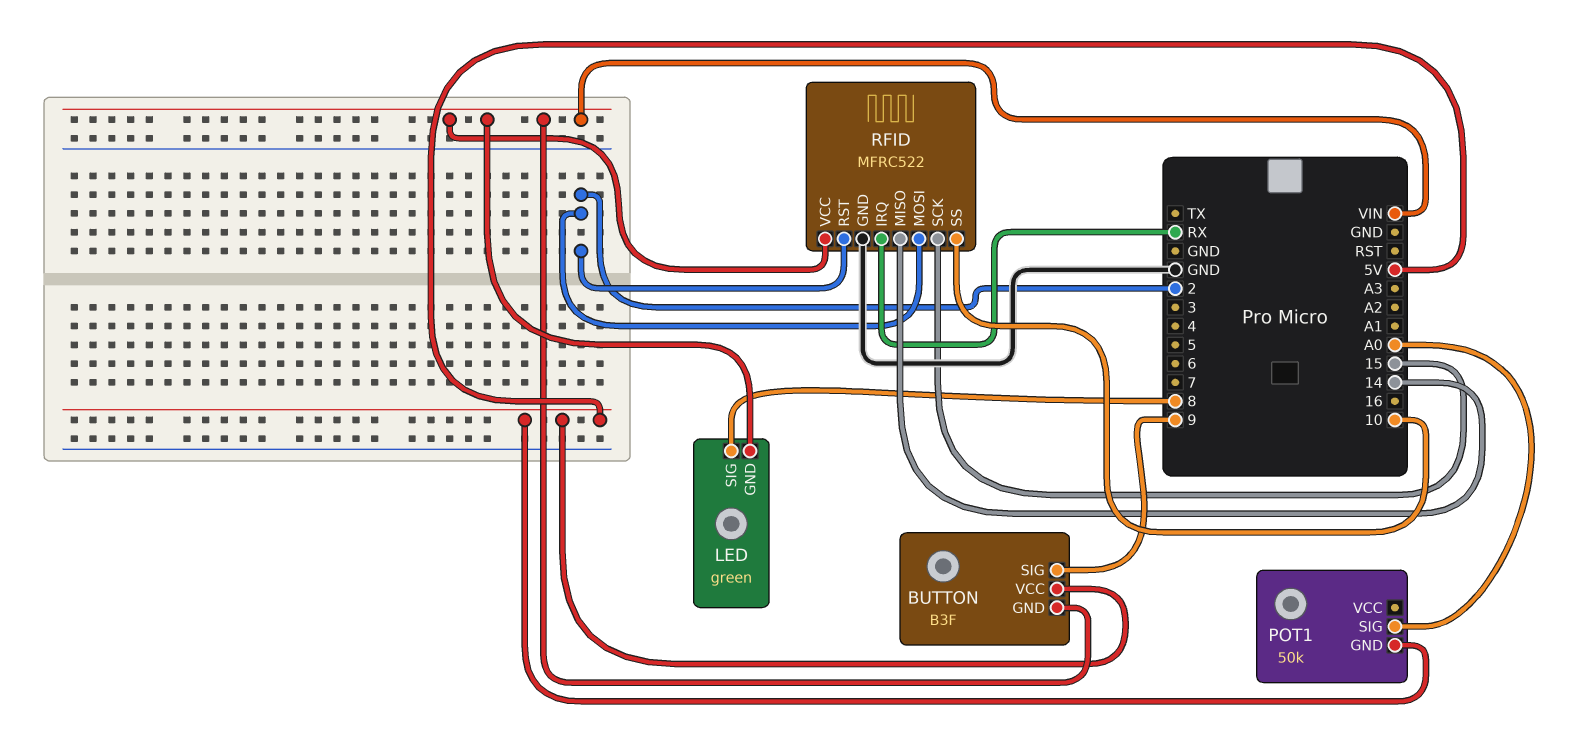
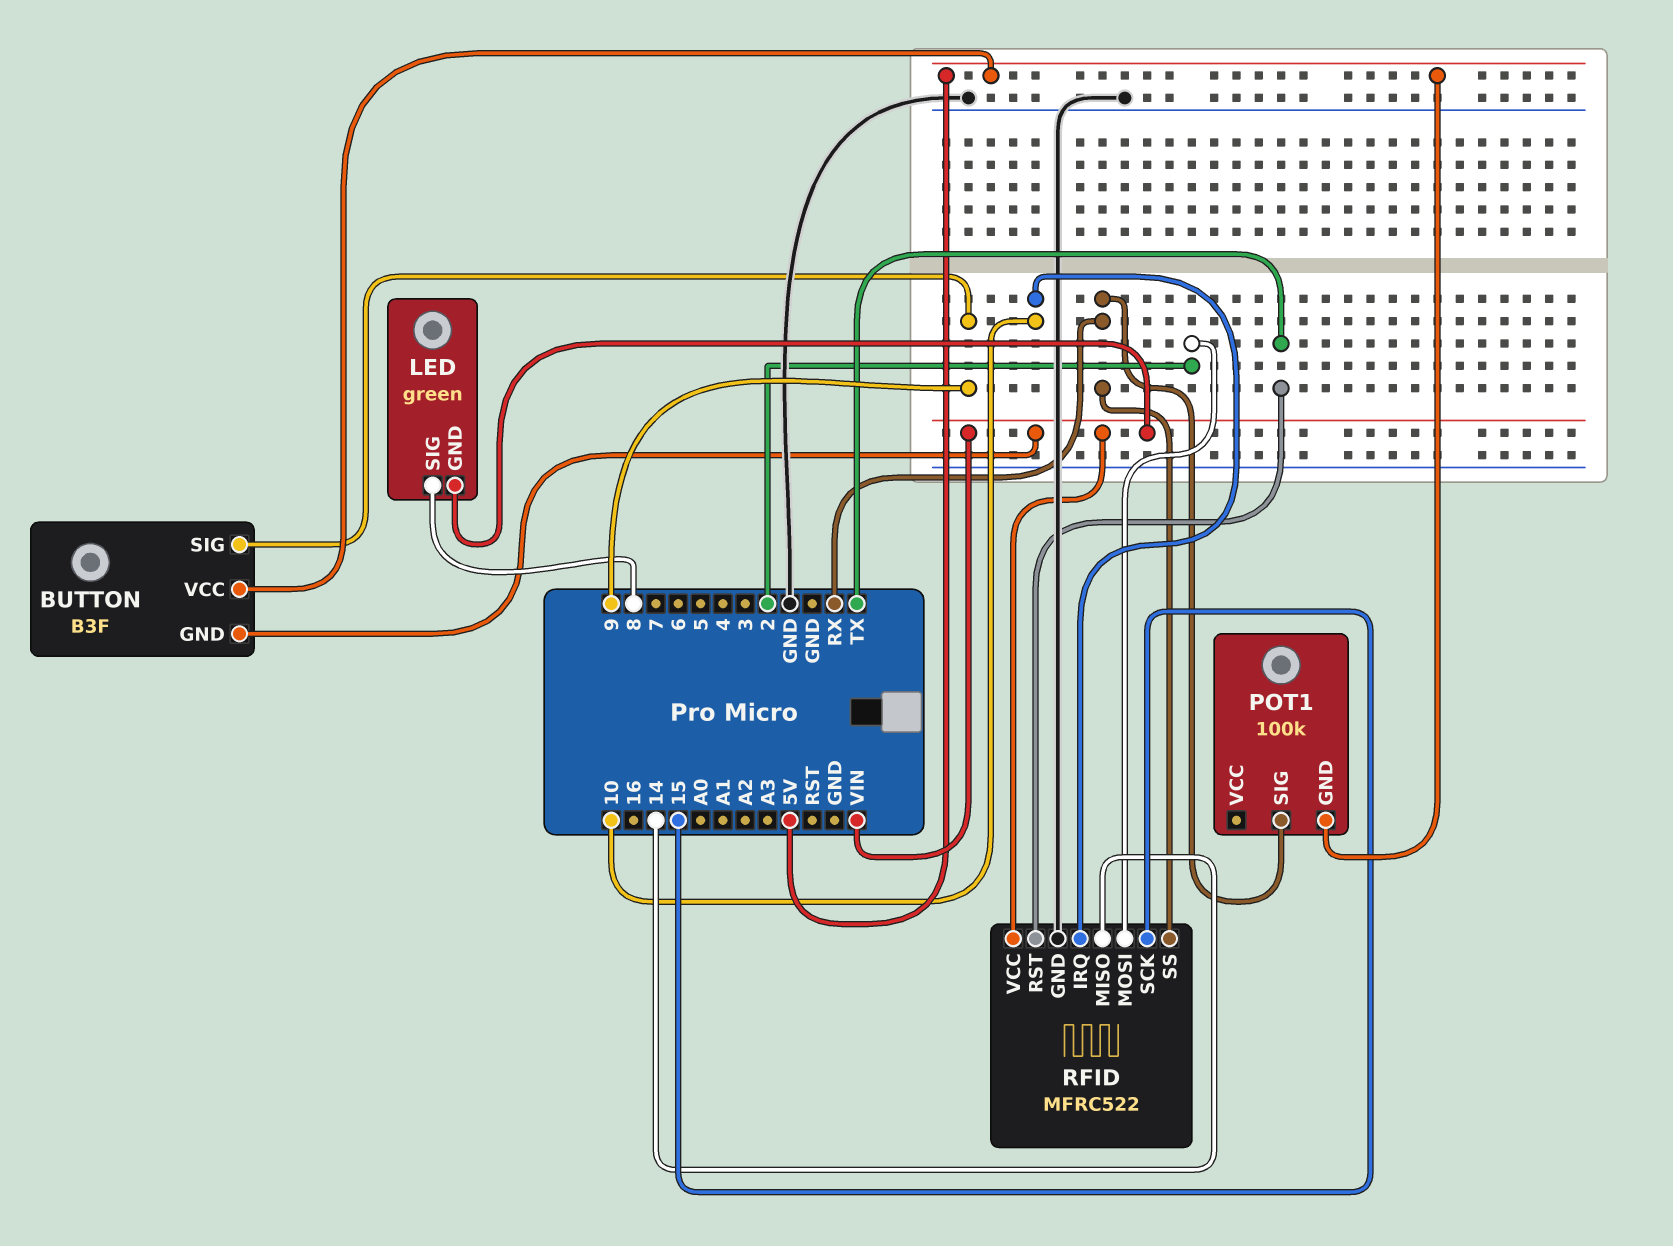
POT1: 50k -> 100k
POT1 pin SIG: A0 -> RX
RFID pin IRQ: RX -> 10
RFID pin RST: 2 -> TX
RFID pin SS: 10 -> RX

